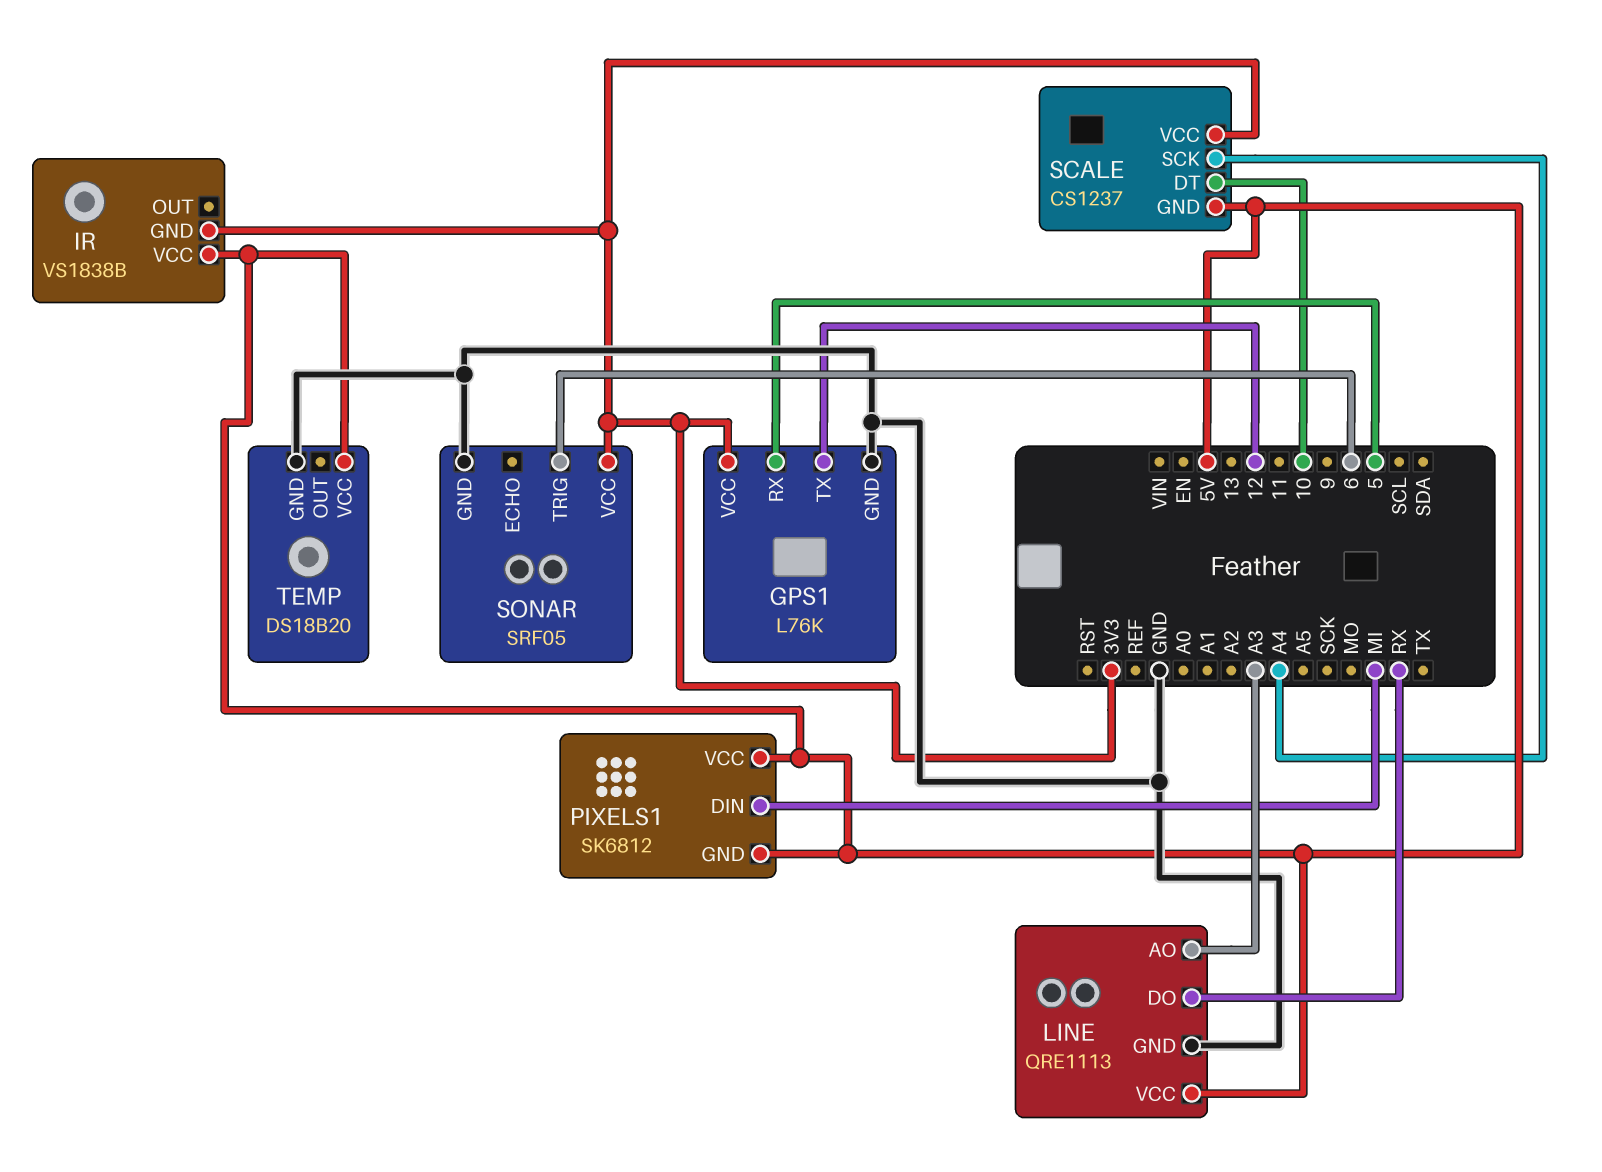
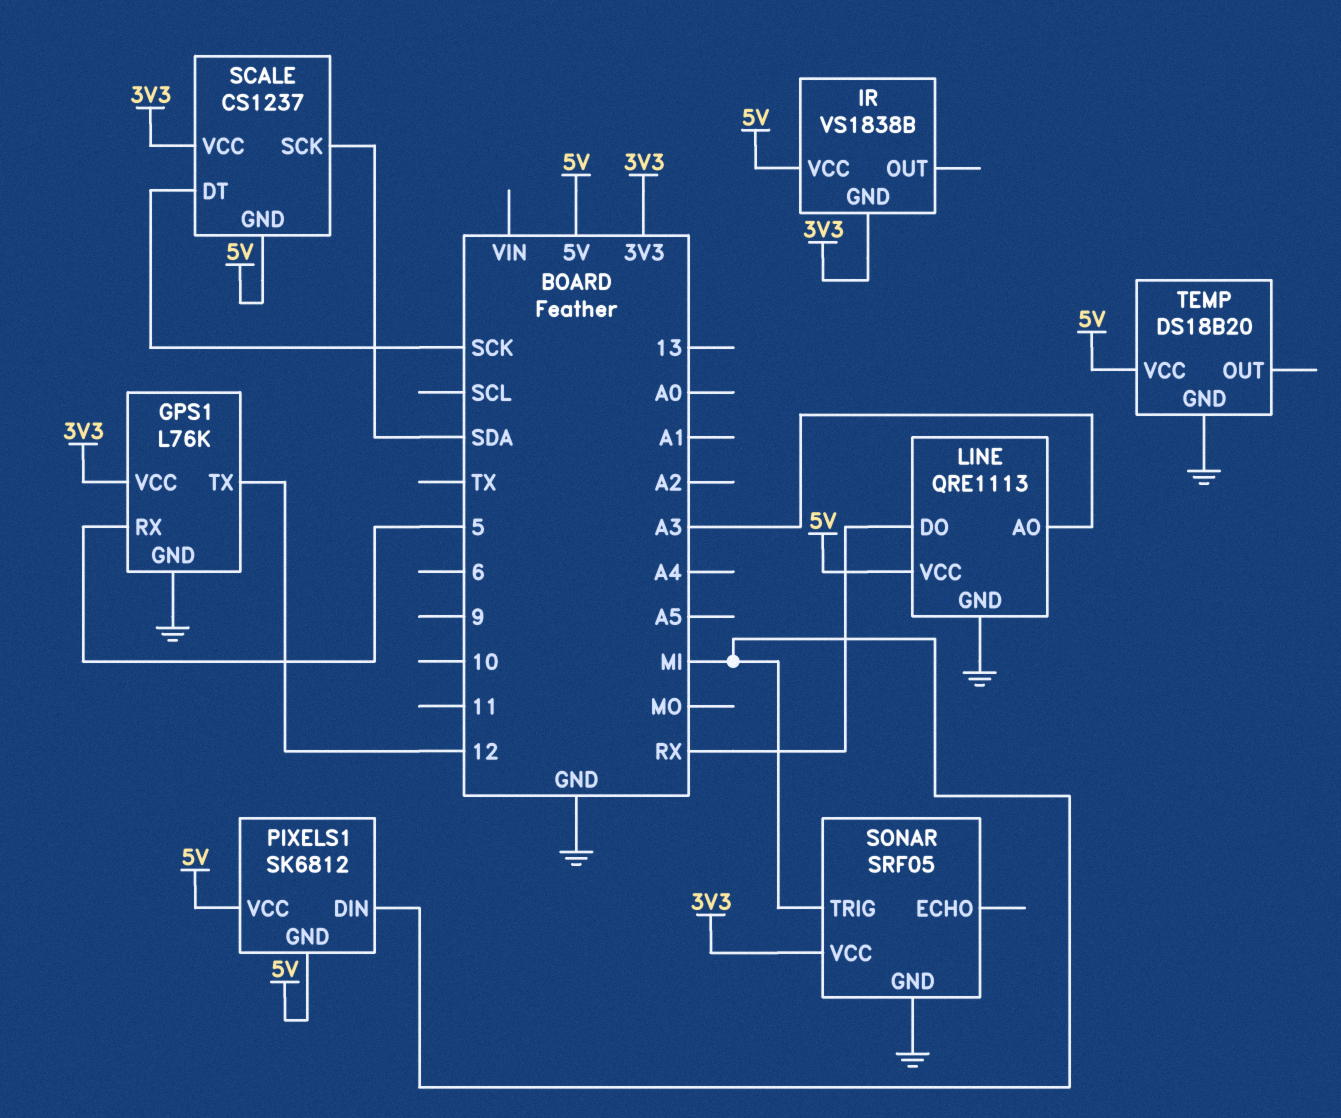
SCALE pin DT: 10 -> SCK
SCALE pin SCK: A4 -> SDA
SONAR pin TRIG: 6 -> MI

